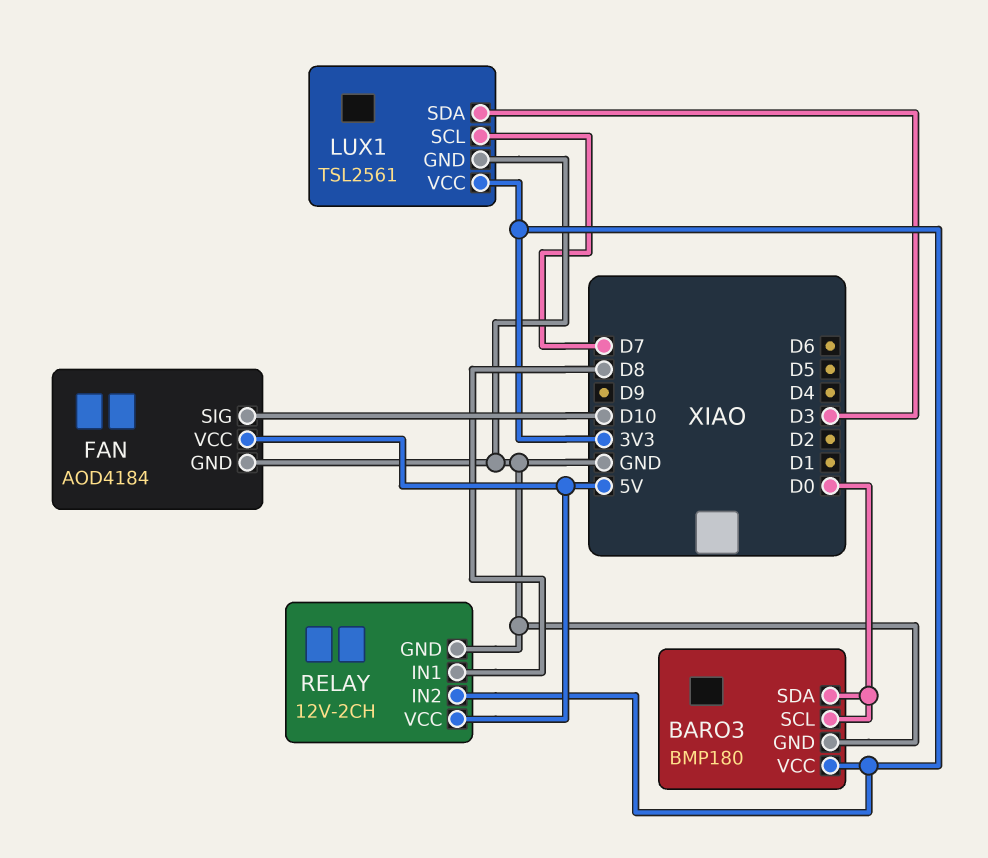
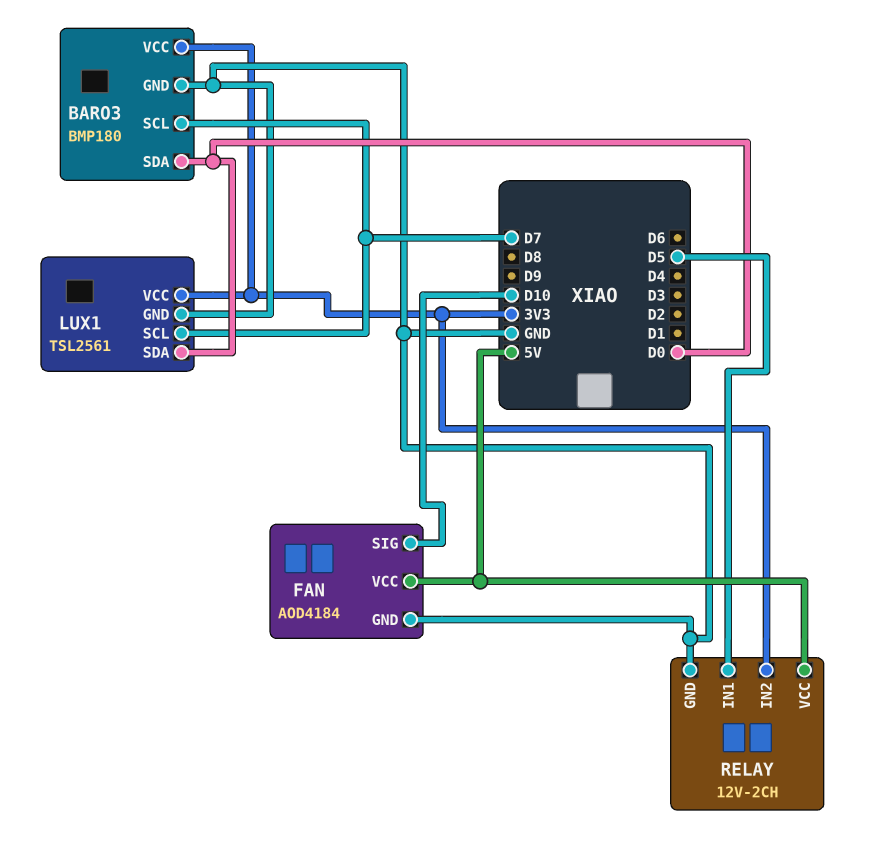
BARO3 pin SCL: D0 -> D7
LUX1 pin SDA: D3 -> D0
RELAY pin IN1: D8 -> D5

